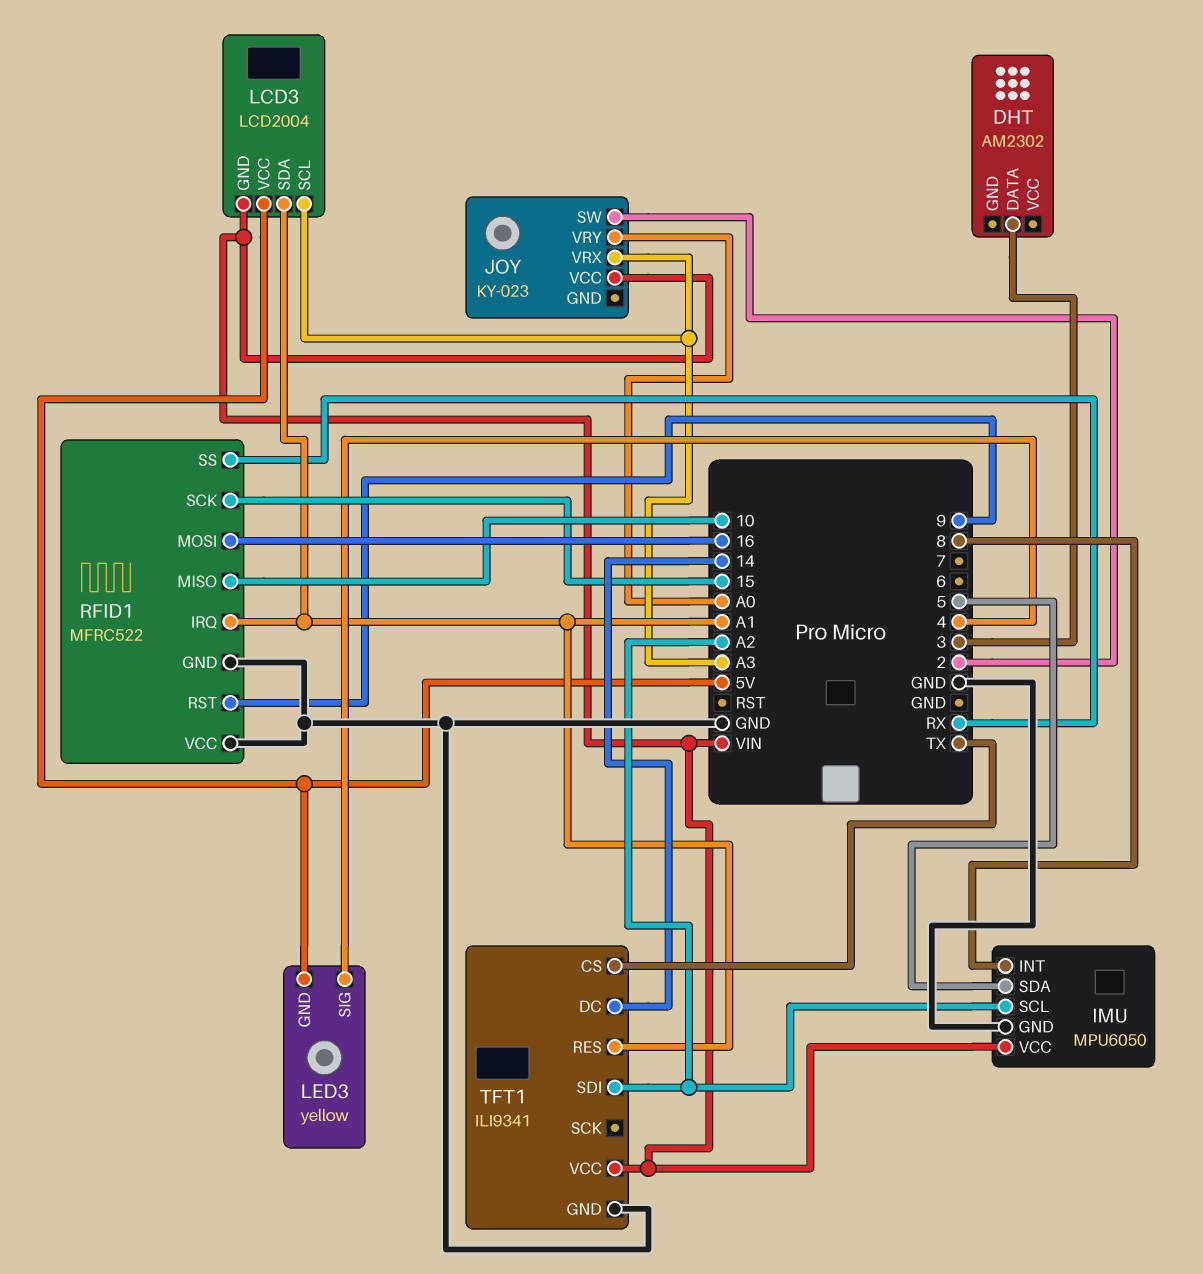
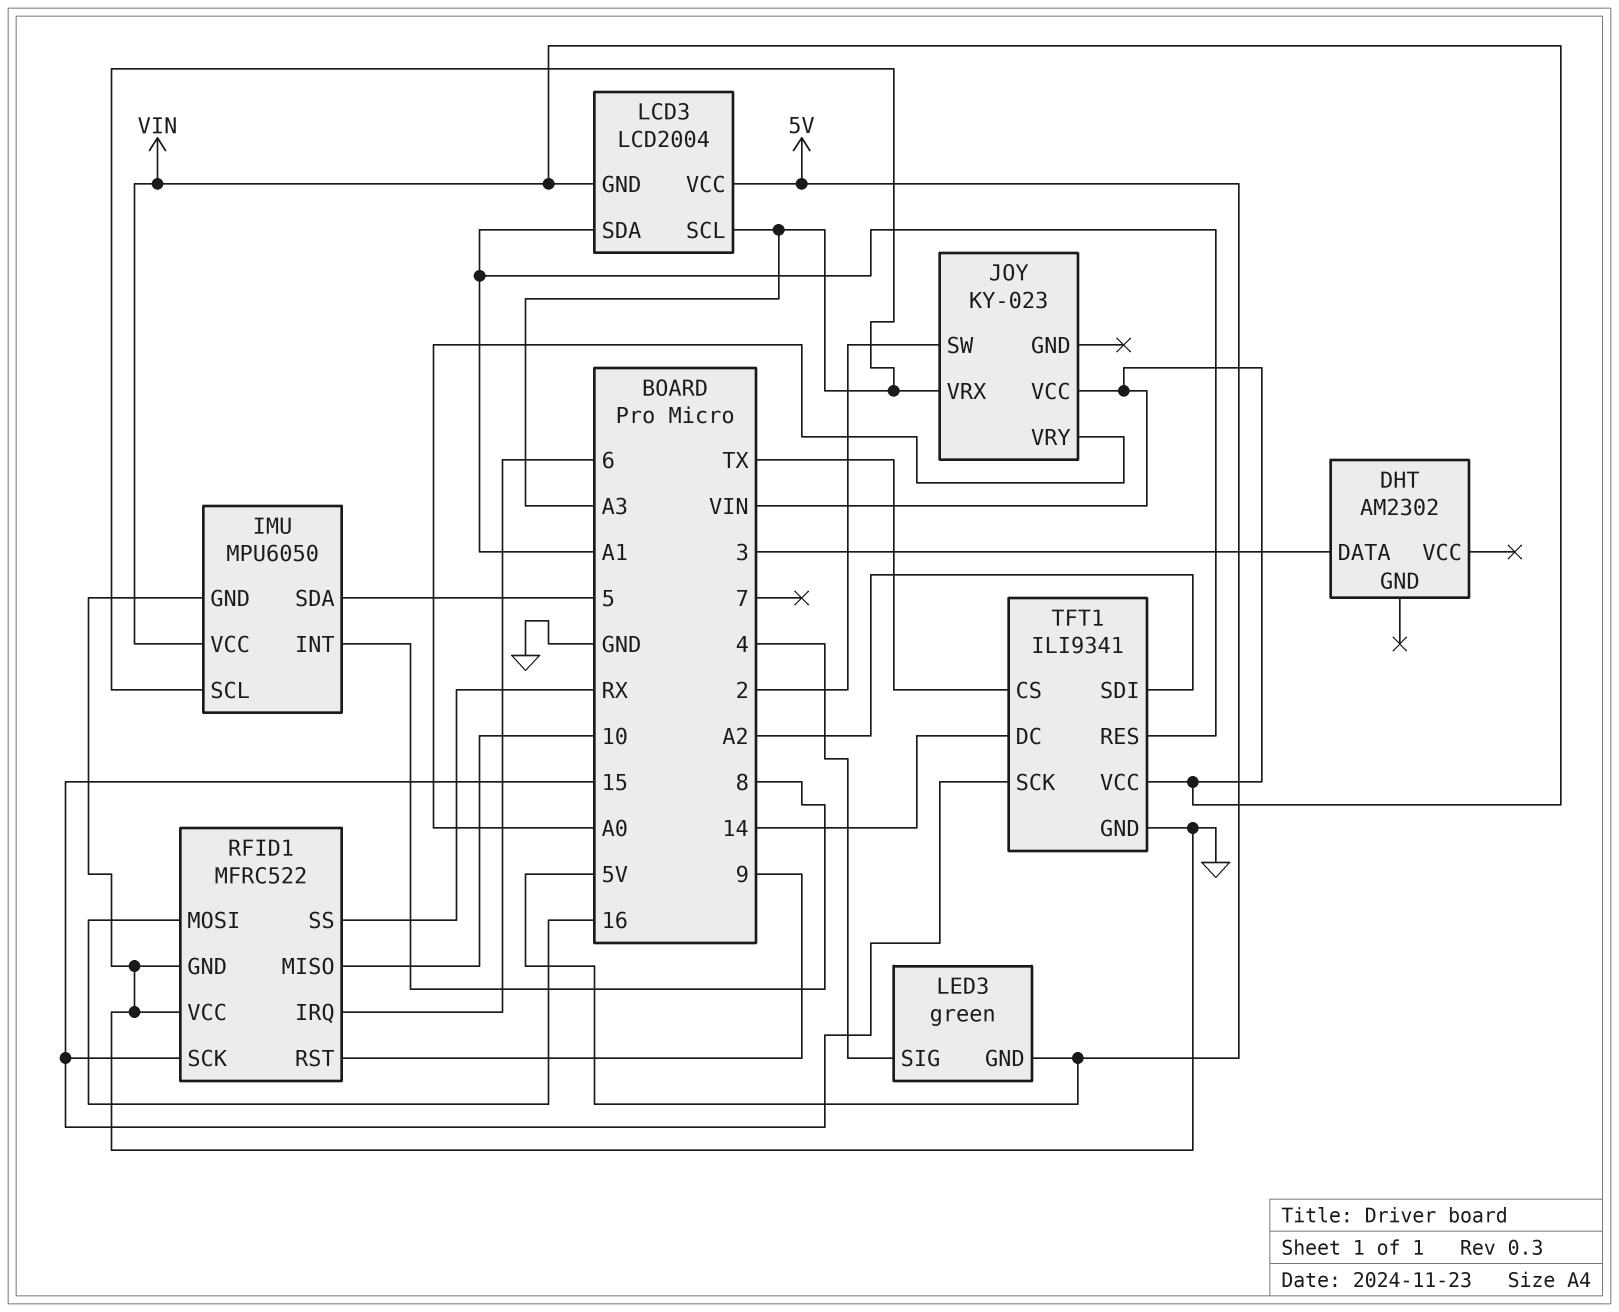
IMU pin SCL: A2 -> A3
LED3: yellow -> green
RFID1 pin IRQ: A1 -> 6
TFT1 pin SCK: none -> 15

